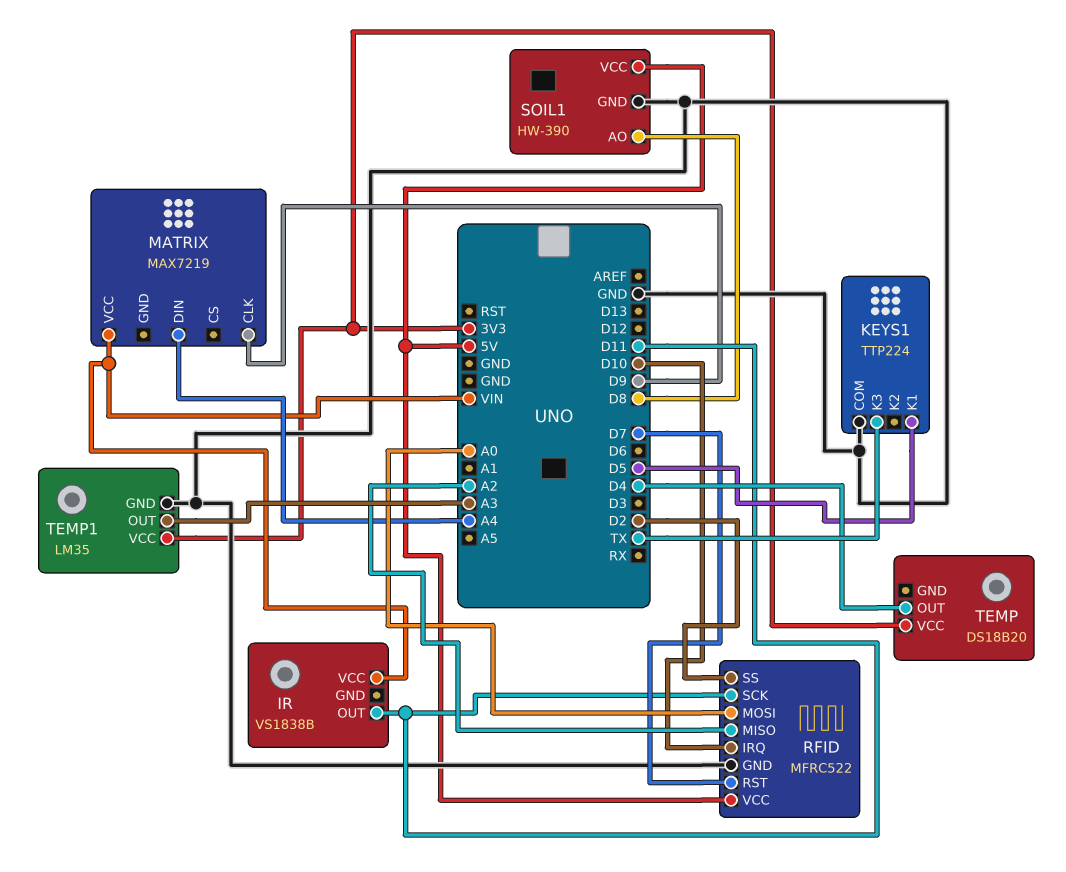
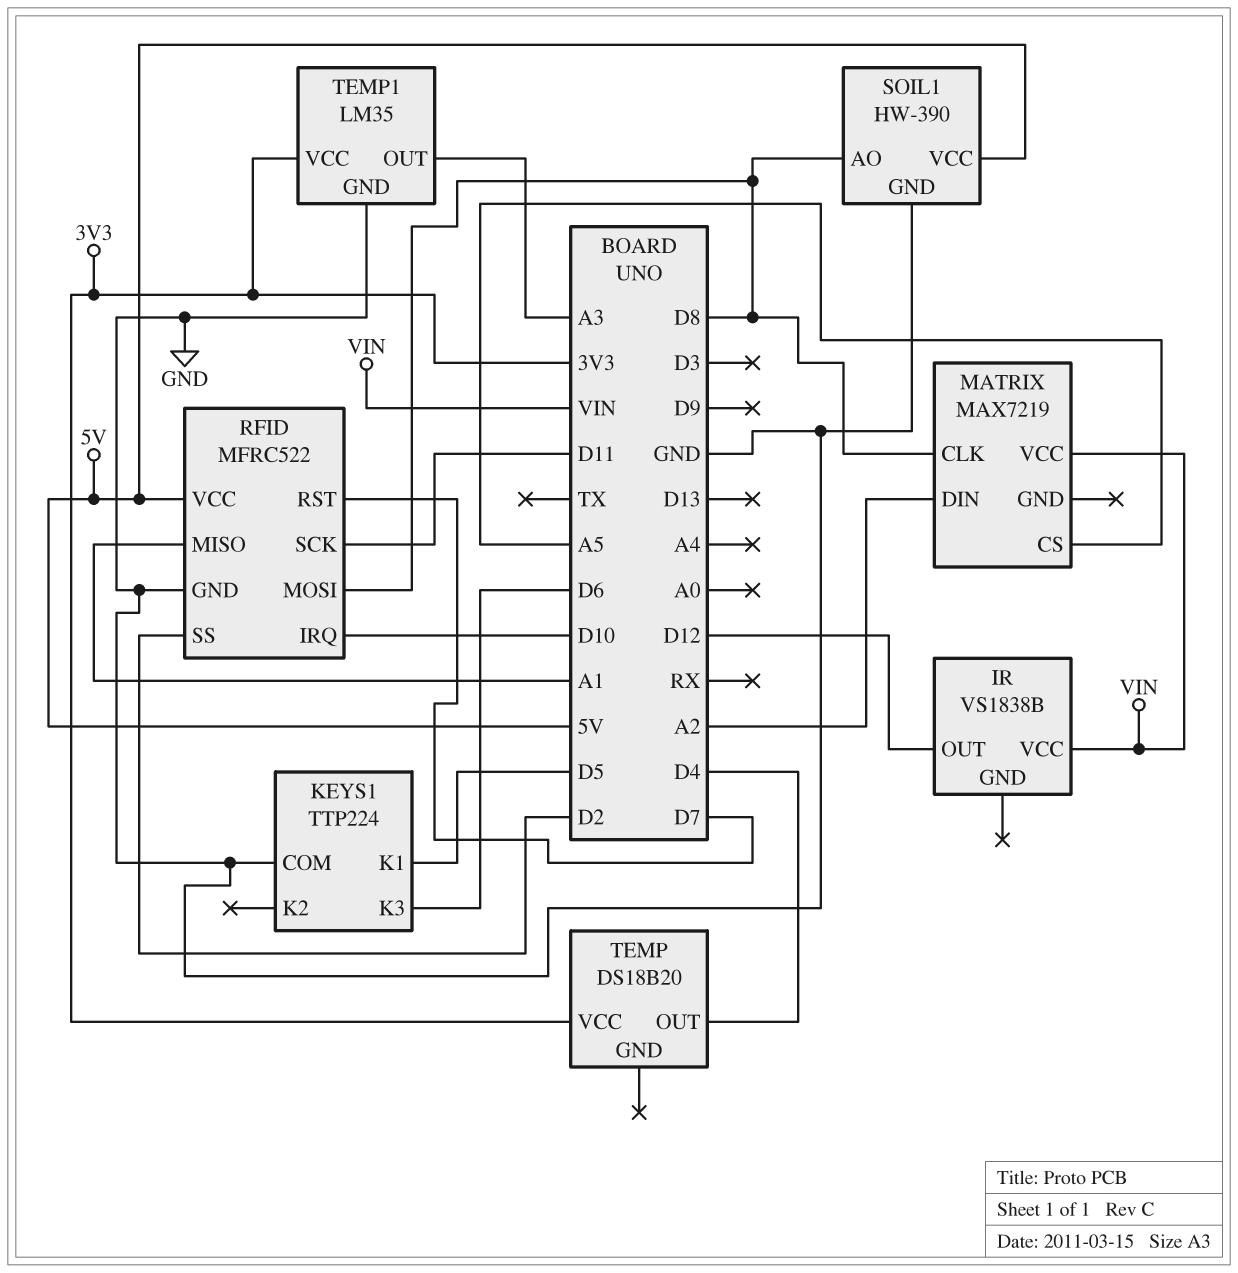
IR pin OUT: D11 -> D12
KEYS1 pin K3: TX -> D6
MATRIX pin CLK: D9 -> D8
MATRIX pin CS: none -> A5
MATRIX pin DIN: A4 -> A2
RFID pin MISO: A2 -> A1
RFID pin MOSI: A0 -> D8

